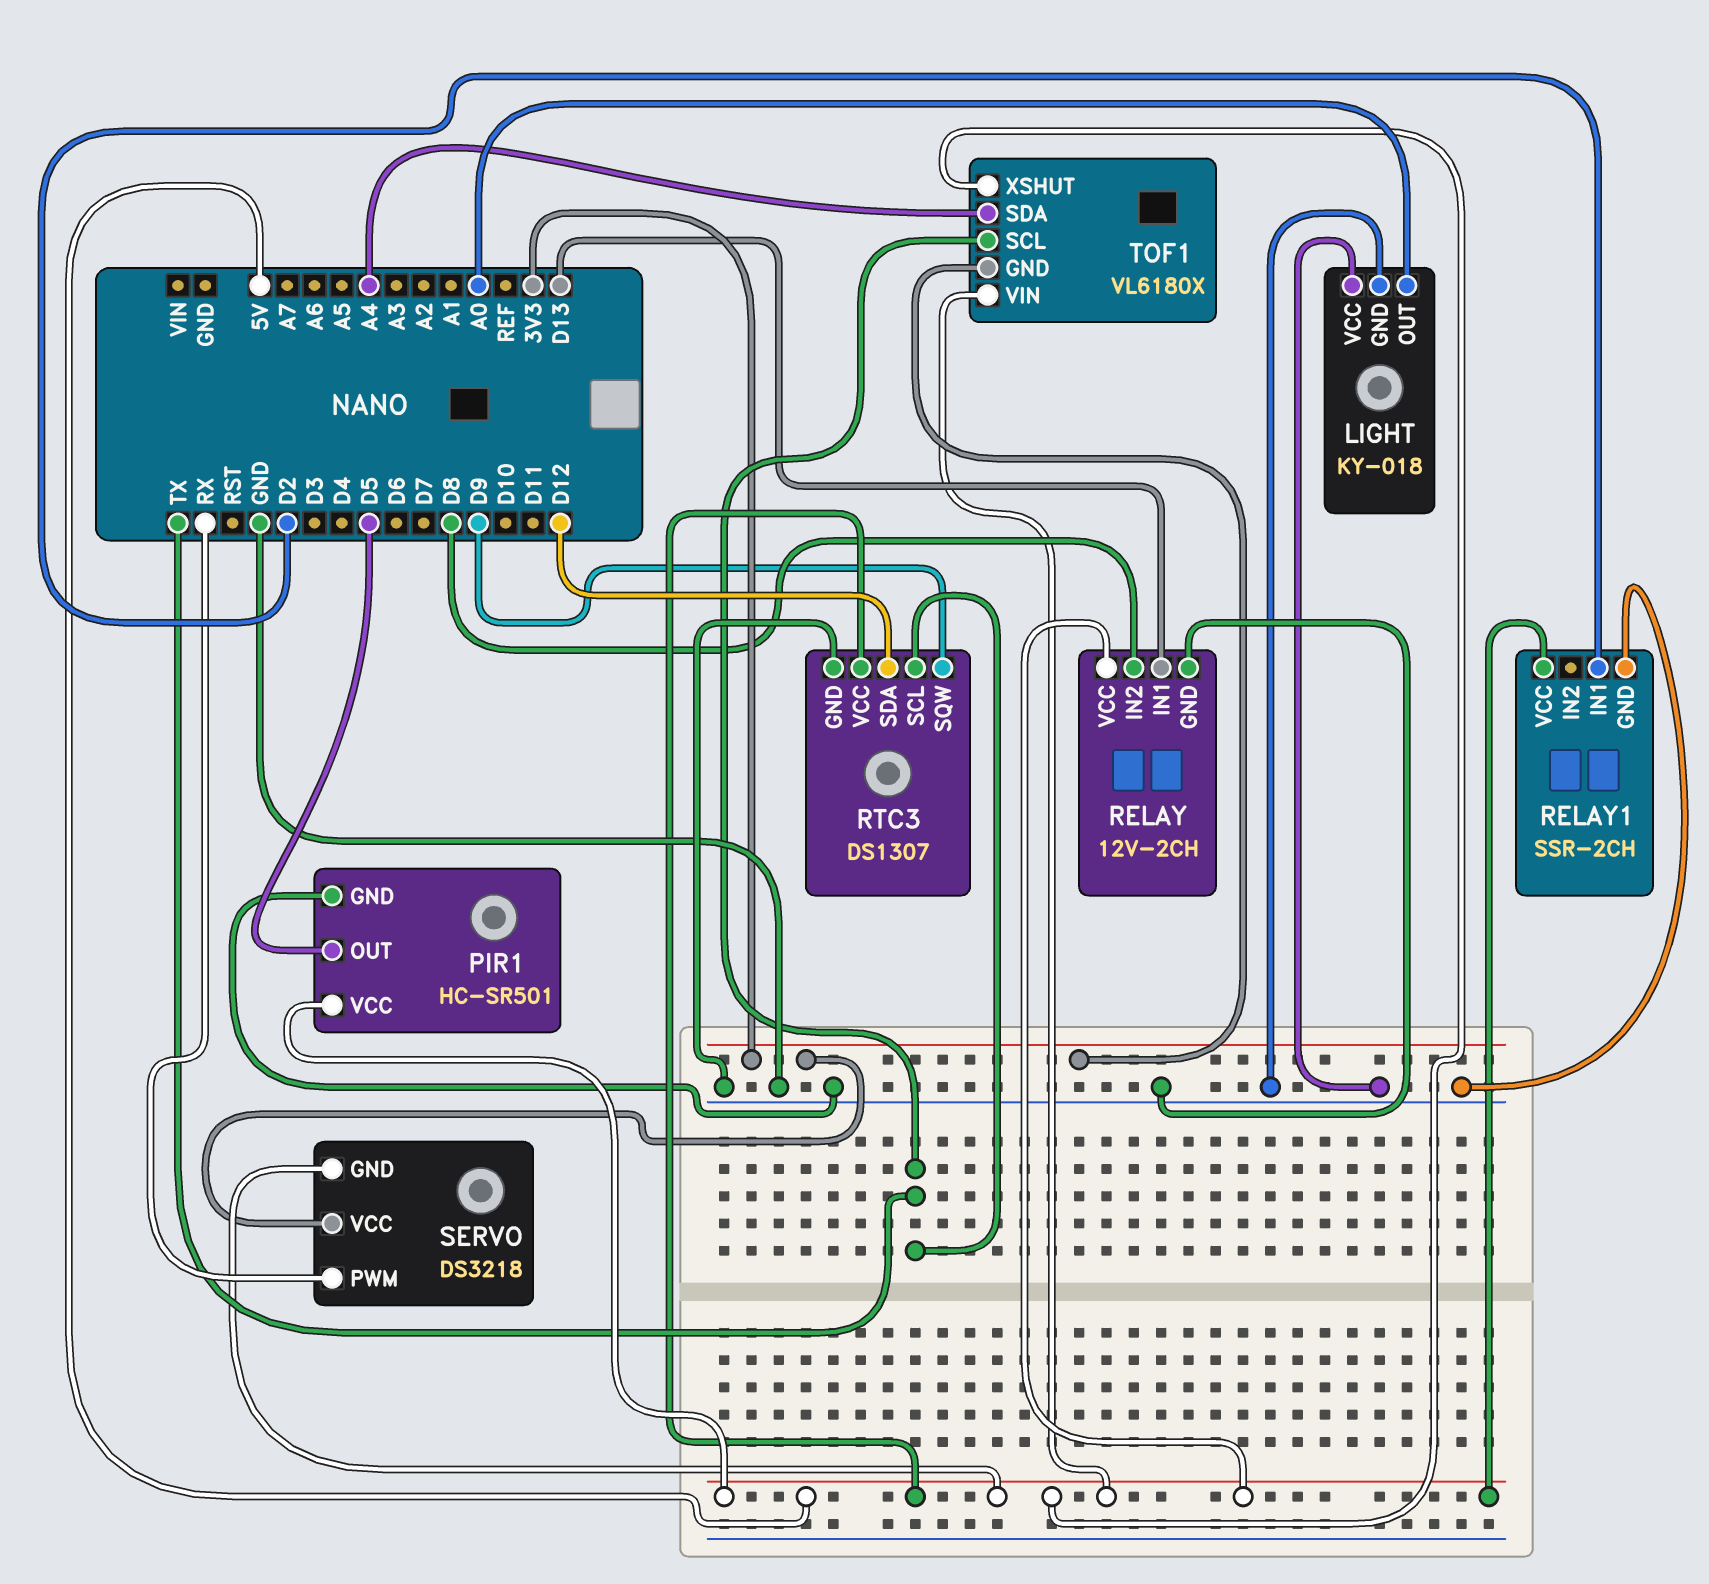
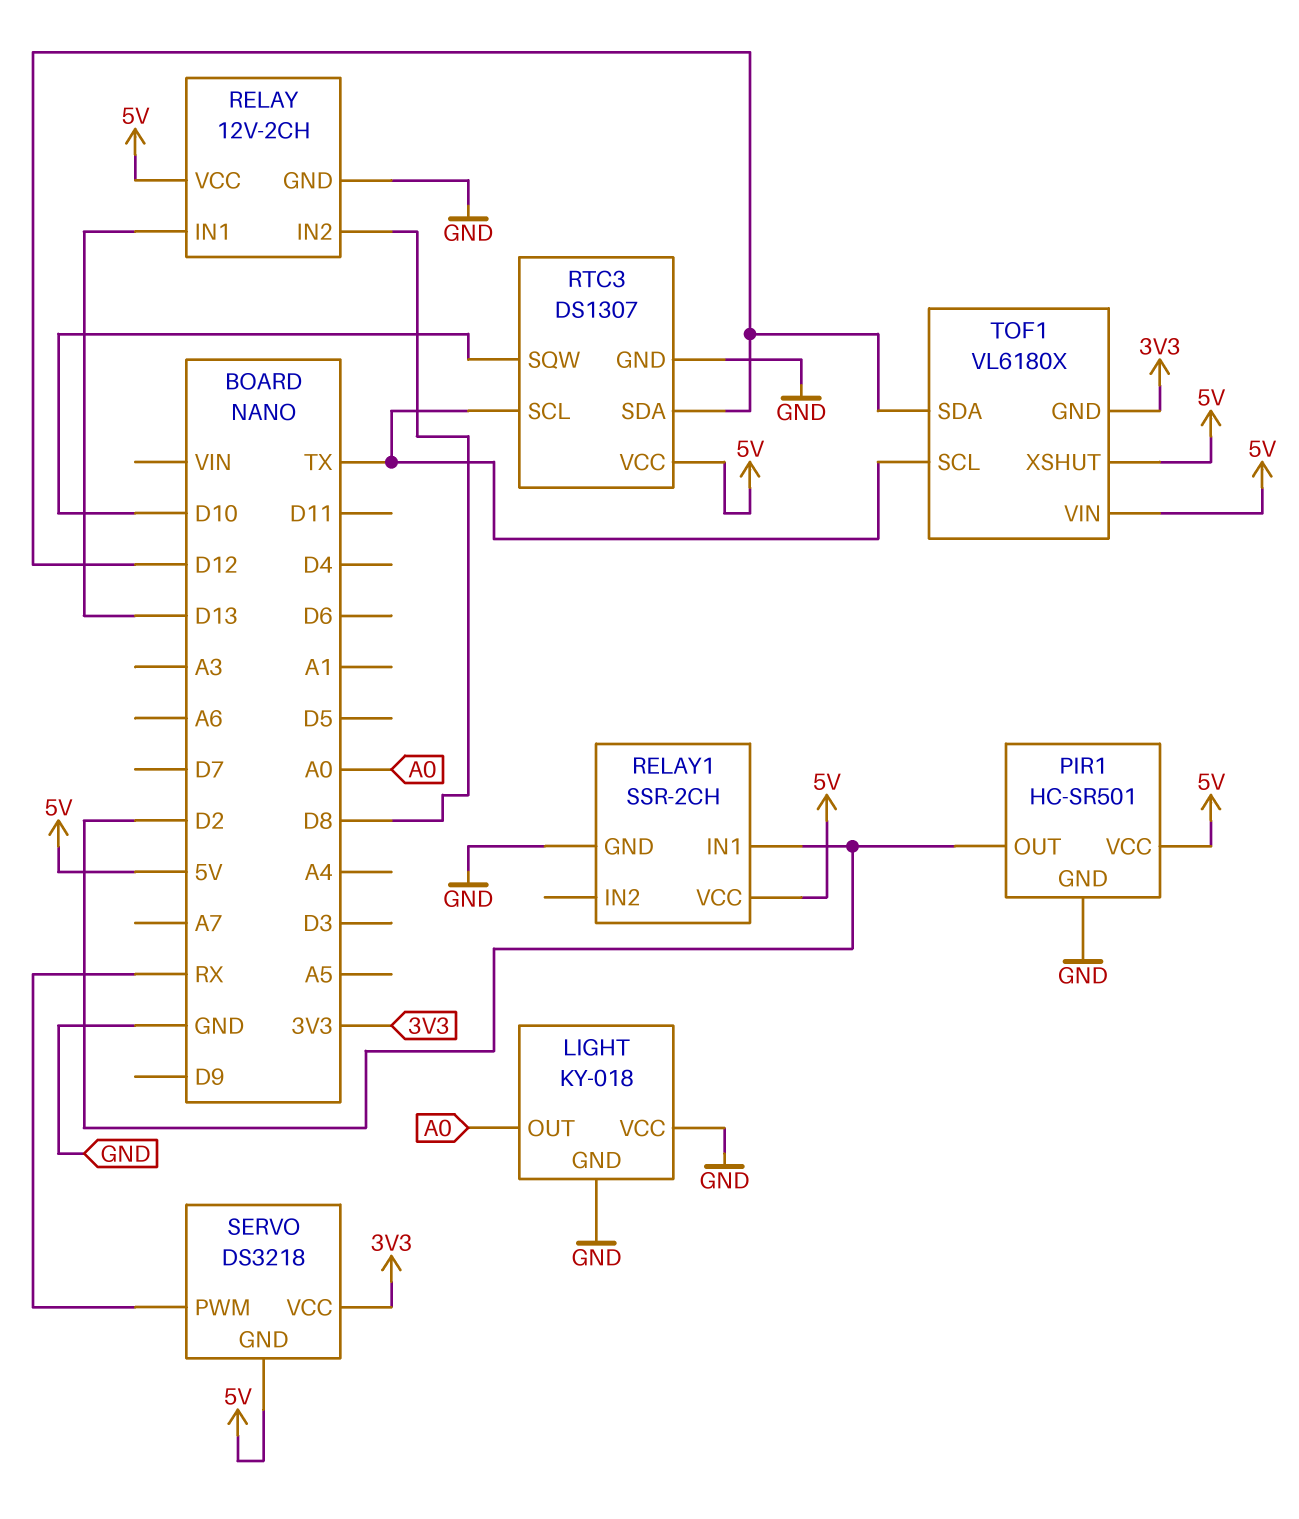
PIR1 pin OUT: D5 -> D2
RTC3 pin SQW: D9 -> D10
TOF1 pin SDA: A4 -> D12

